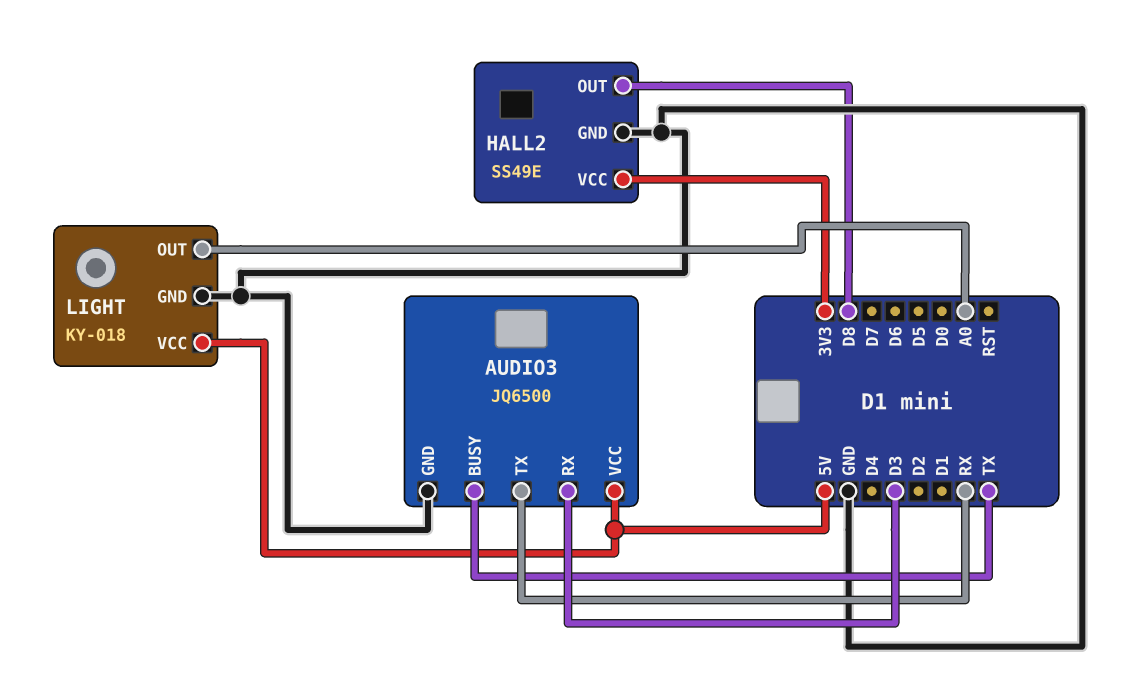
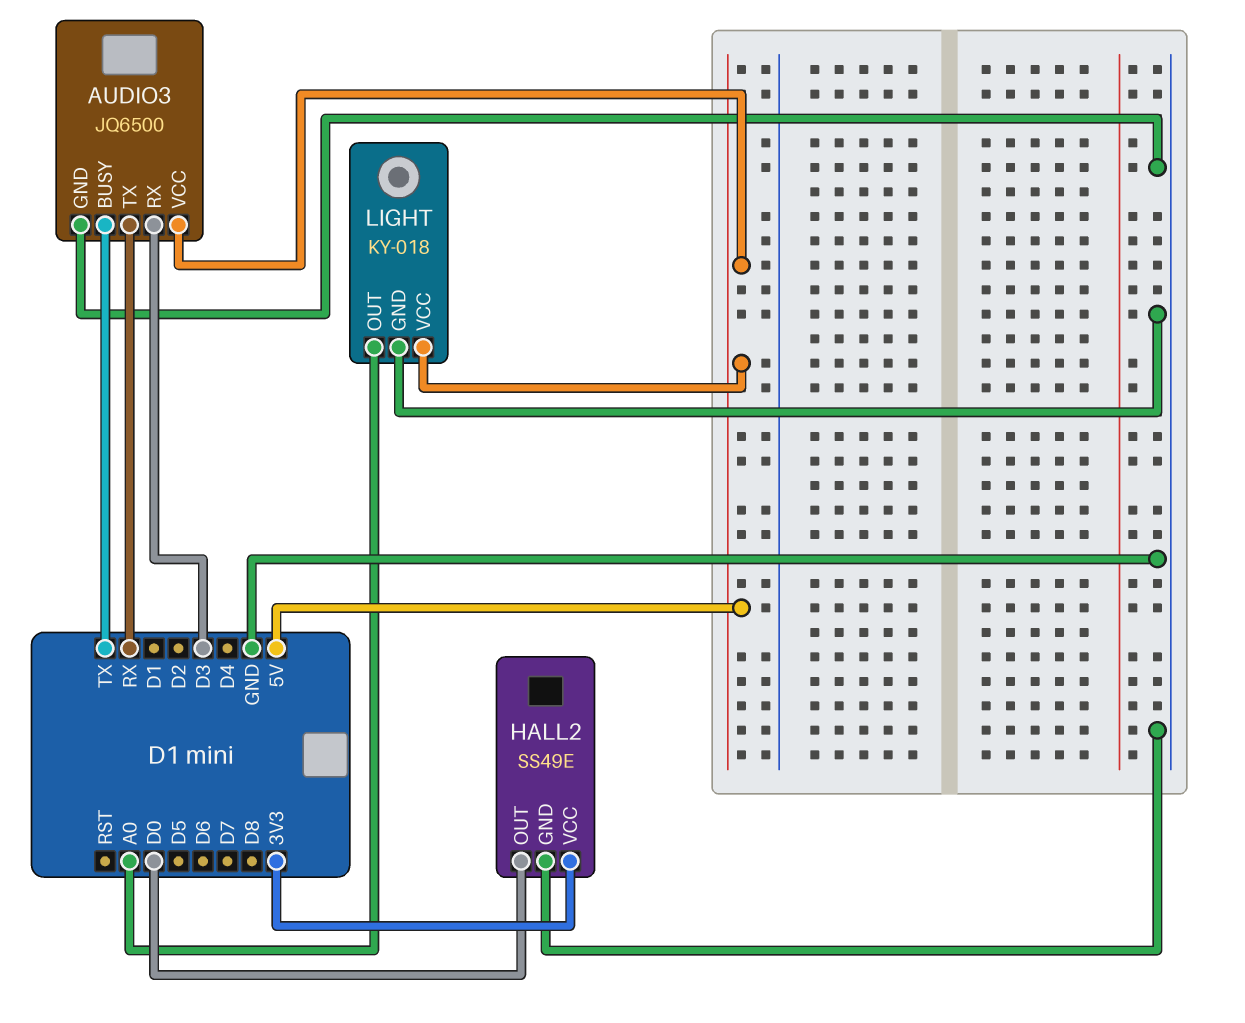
HALL2 pin OUT: D8 -> D0

